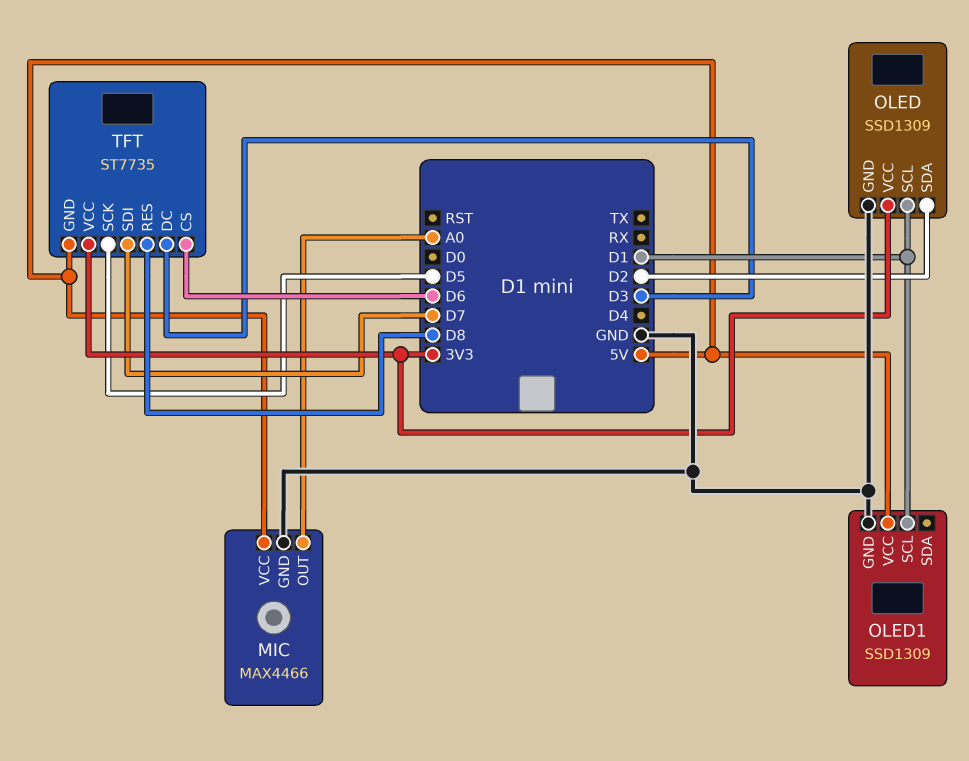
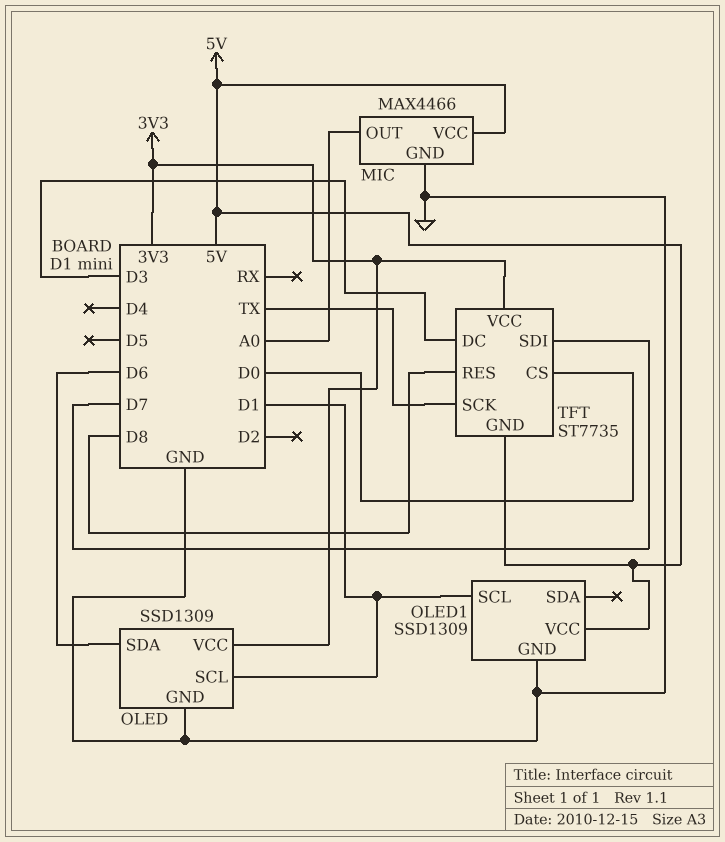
OLED pin SDA: D2 -> D6
TFT pin CS: D6 -> D0
TFT pin SCK: D5 -> TX

